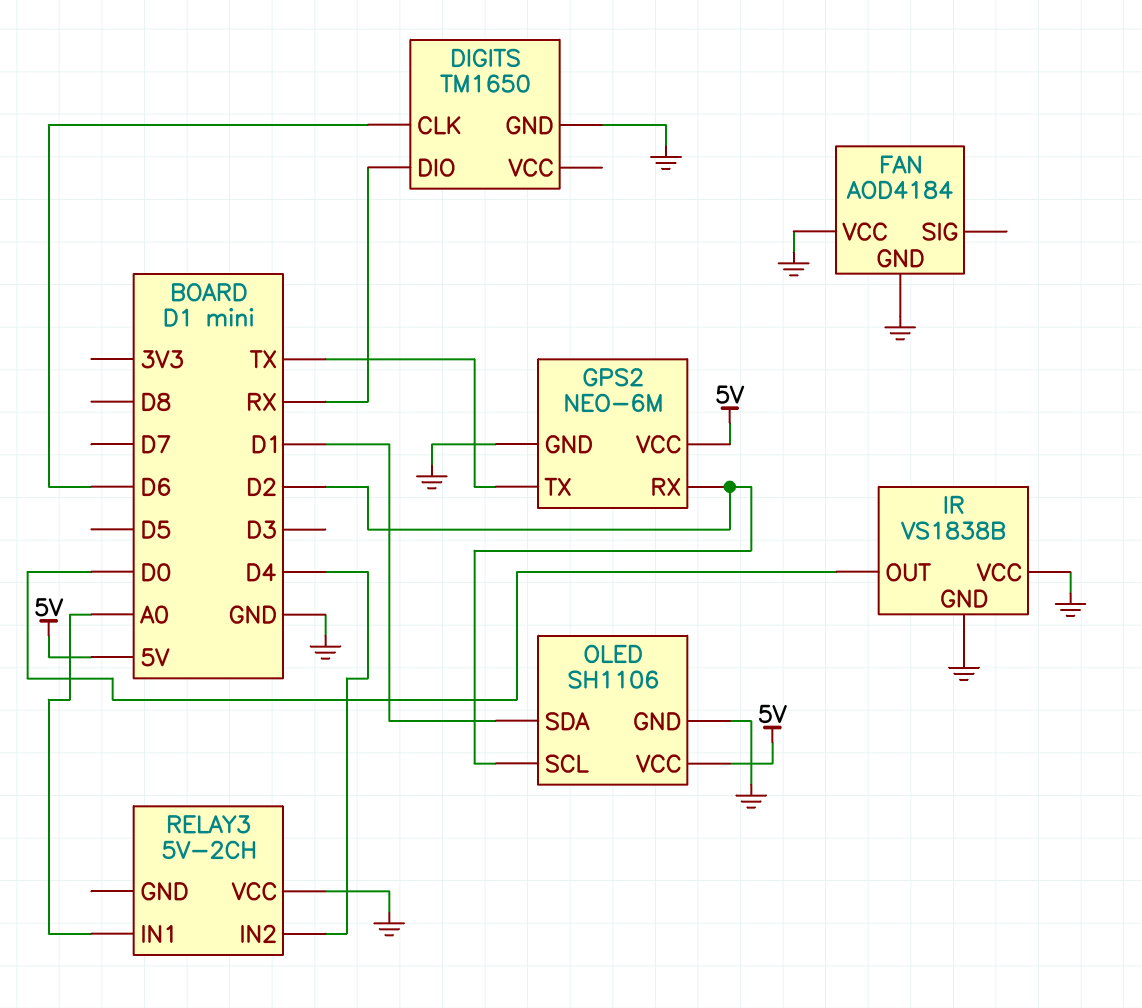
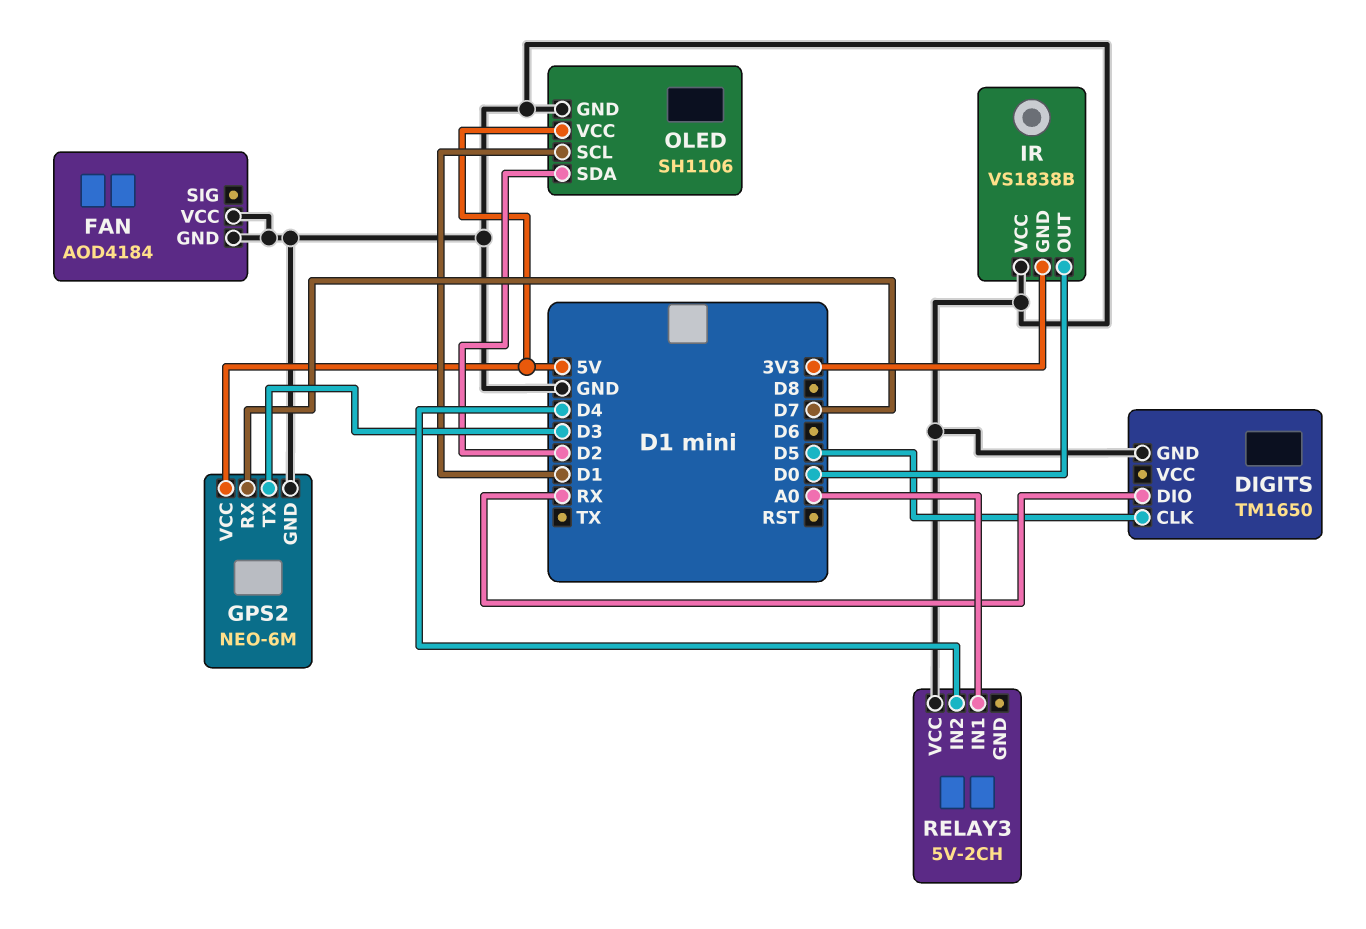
DIGITS pin CLK: D6 -> D5
GPS2 pin RX: D2 -> D7
GPS2 pin TX: TX -> D3
IR pin GND: GND -> 3V3
OLED pin SCL: D2 -> D1
OLED pin SDA: D1 -> D2

